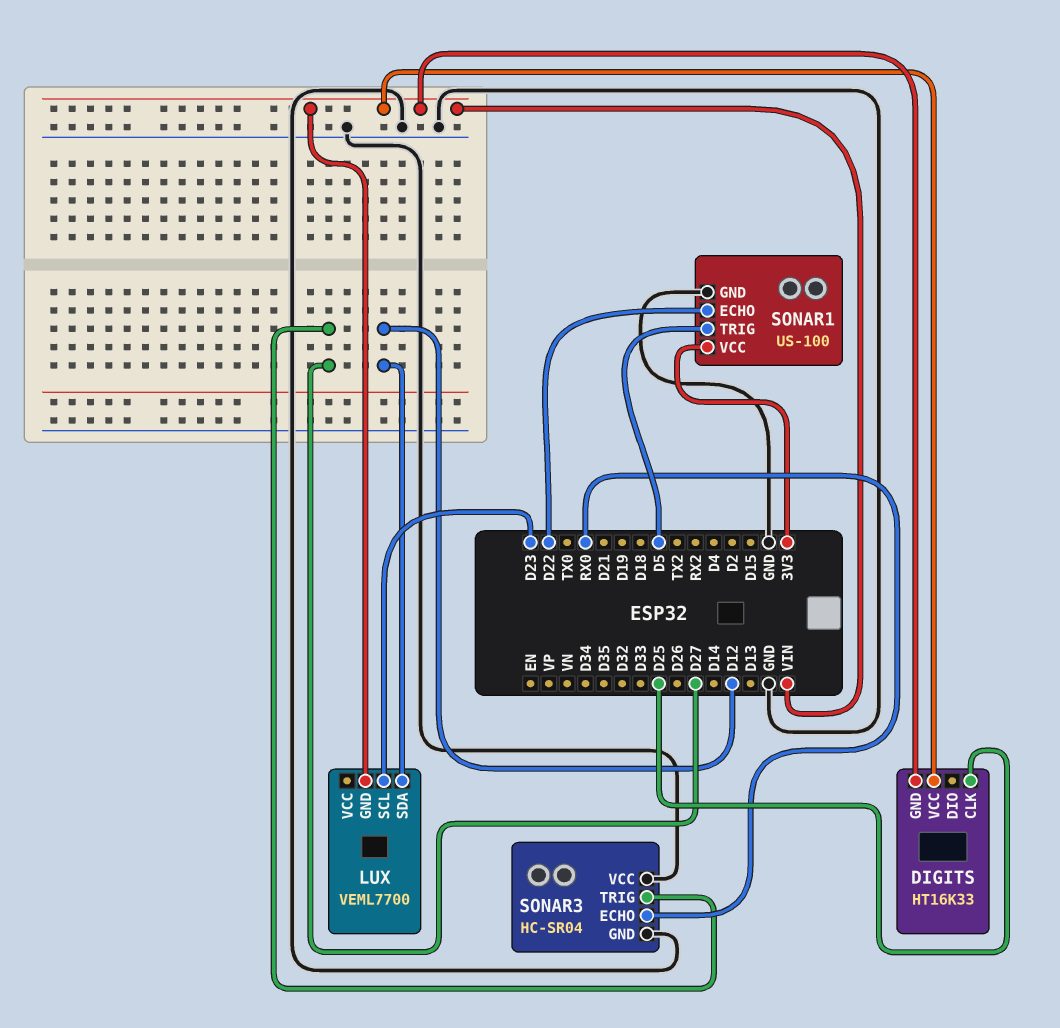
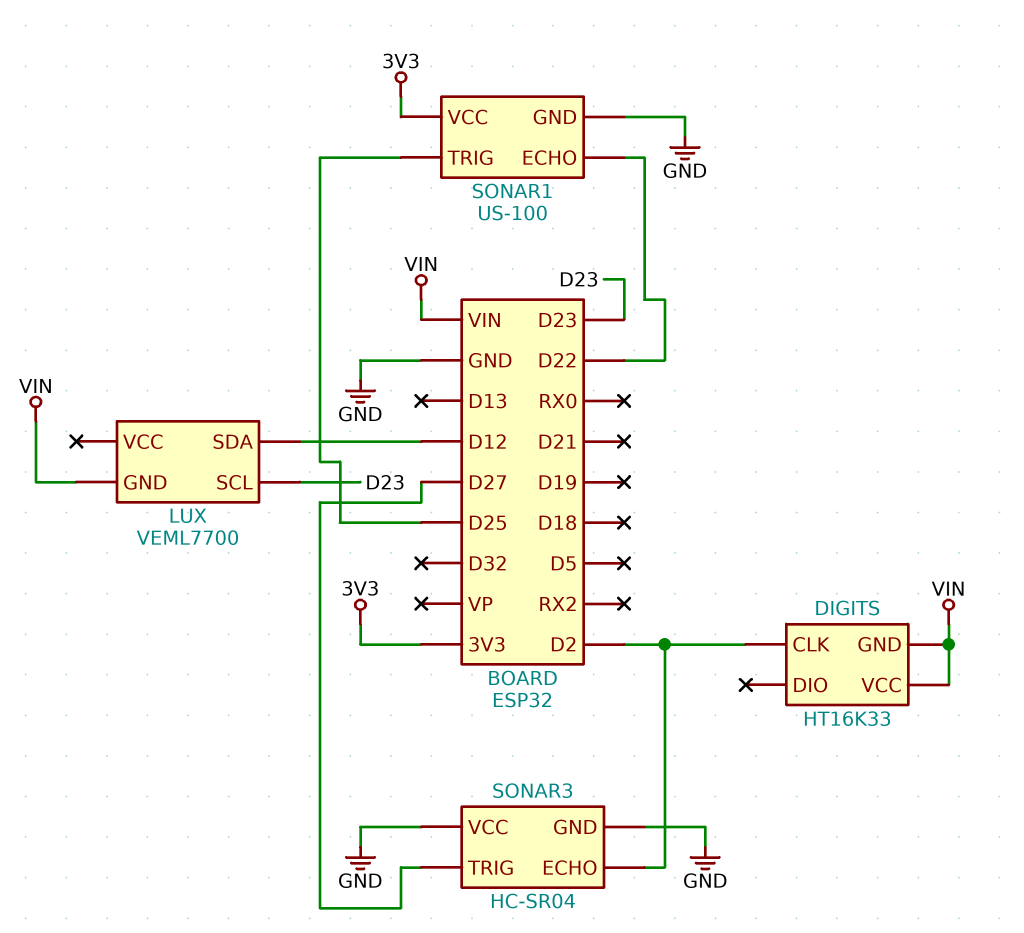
DIGITS pin CLK: D25 -> D2
SONAR1 pin TRIG: D5 -> D25
SONAR3 pin ECHO: RX0 -> D2

